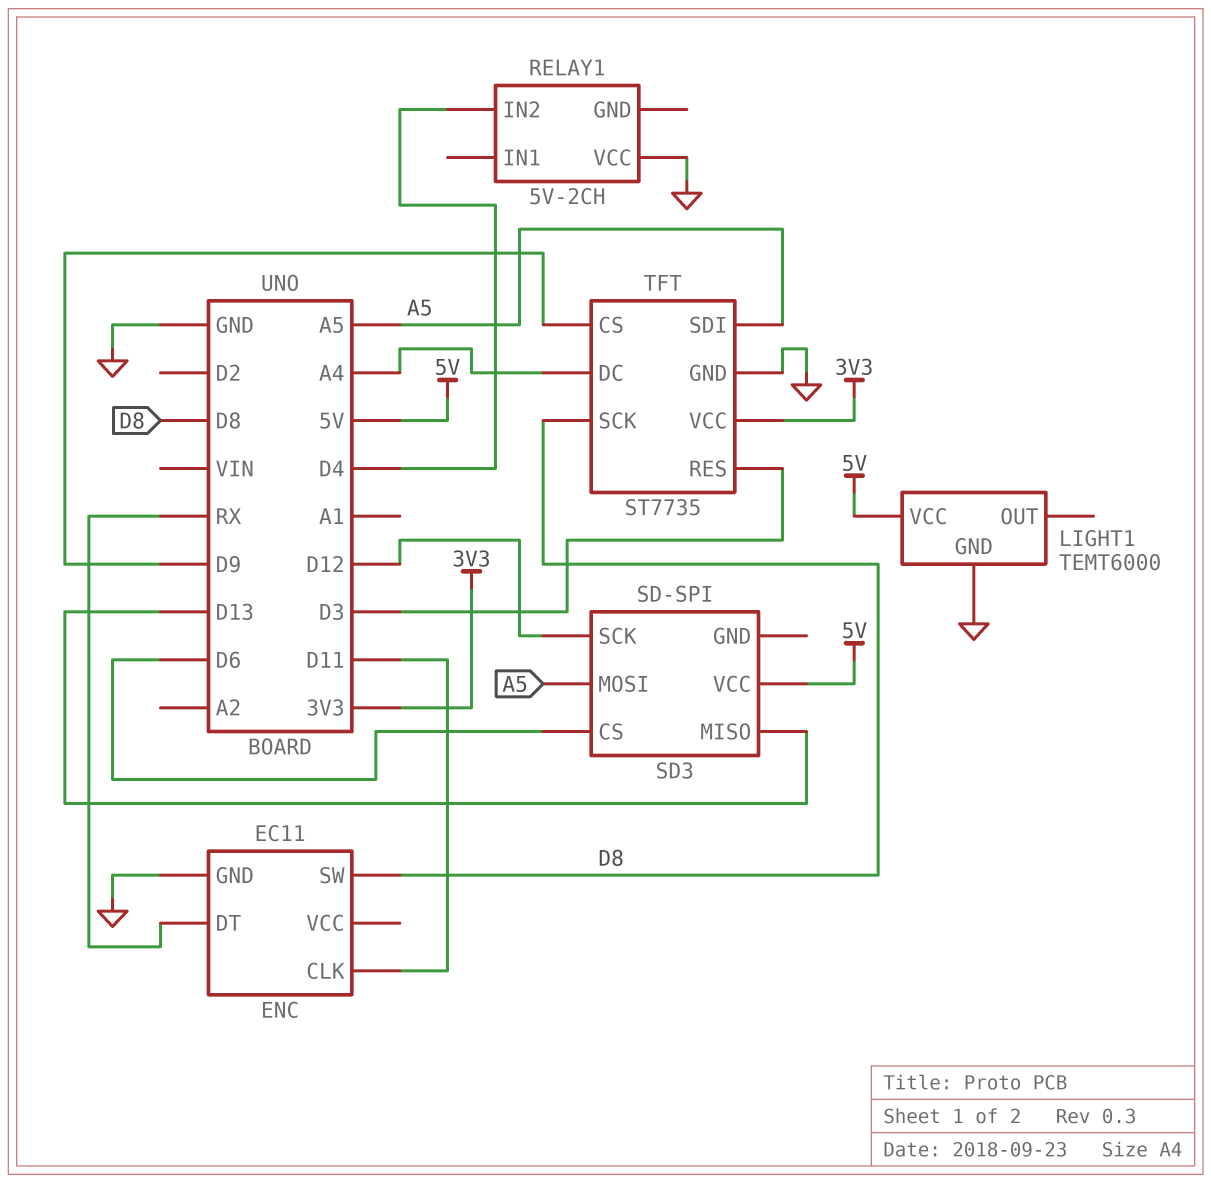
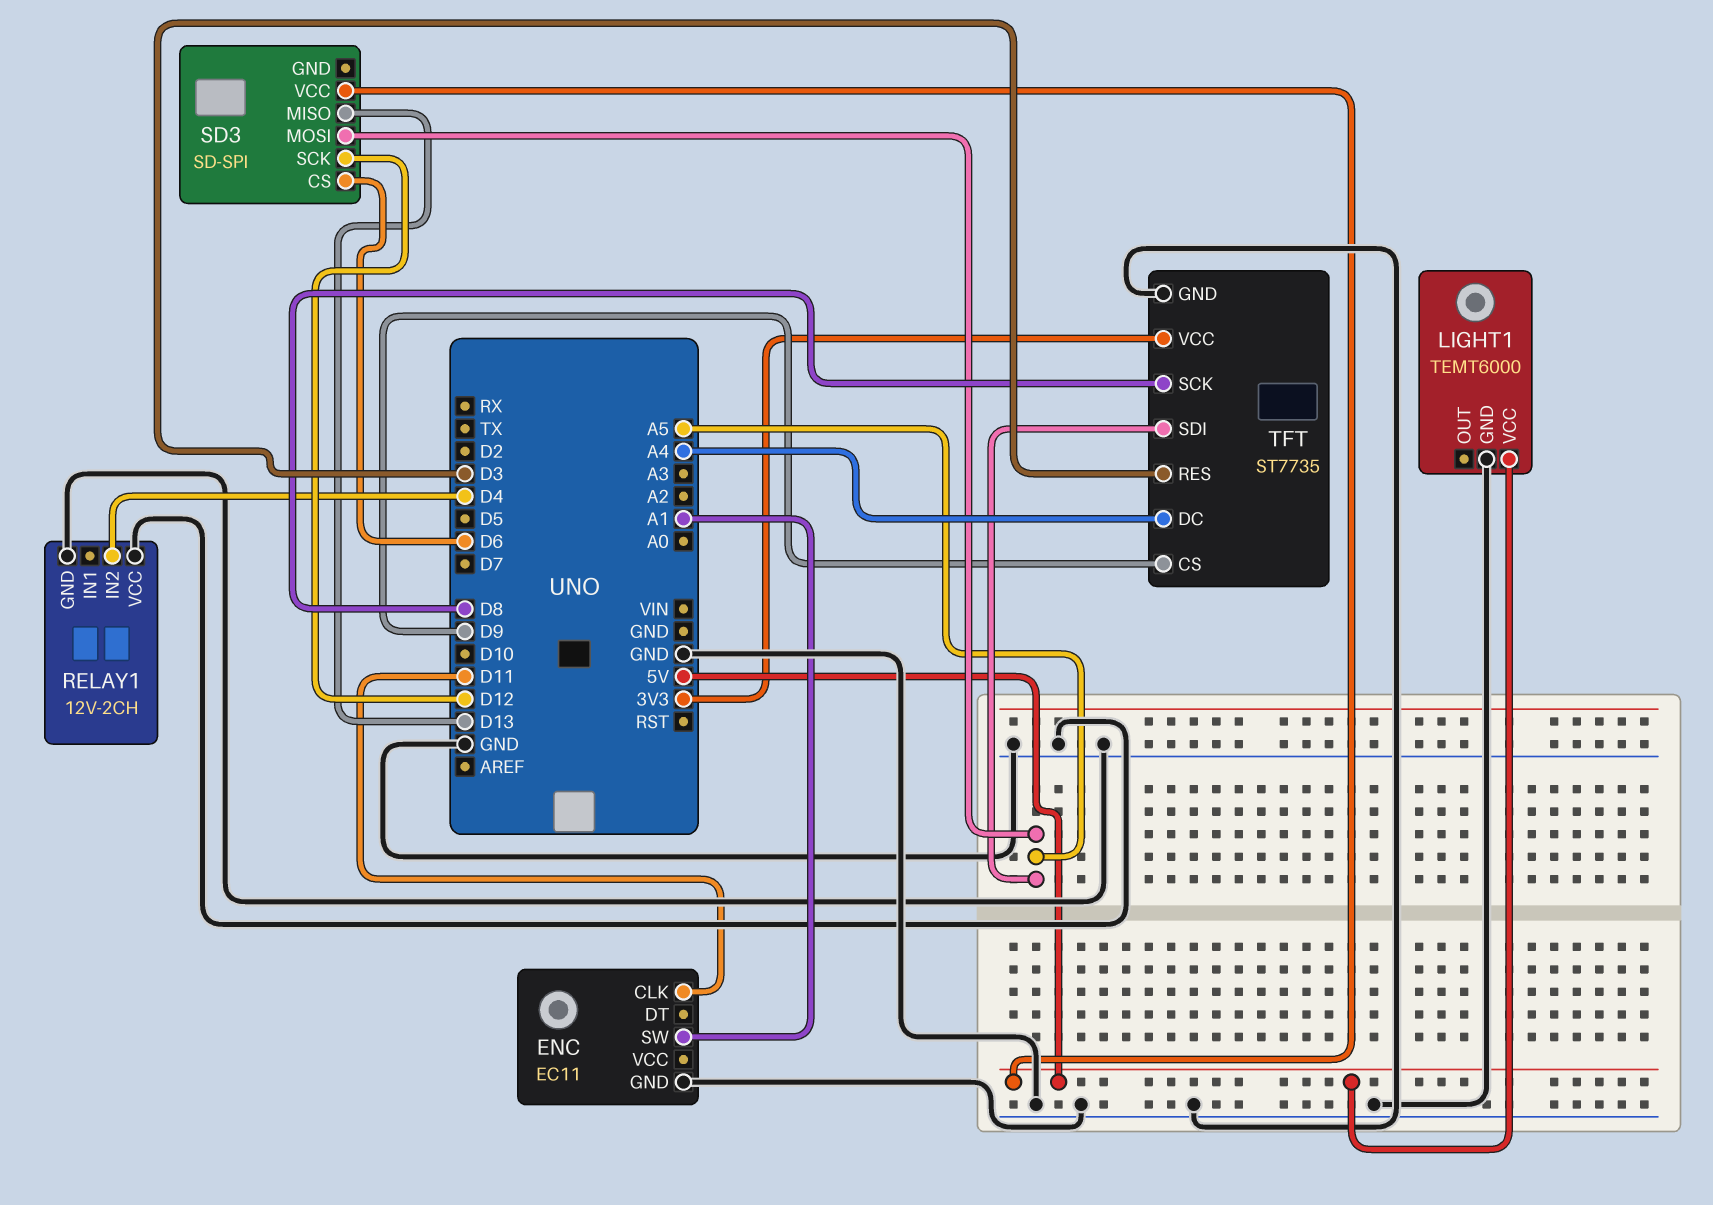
ENC pin DT: RX -> none
ENC pin SW: D8 -> A1
RELAY1: 5V-2CH -> 12V-2CH
RELAY1 pin GND: none -> GND

